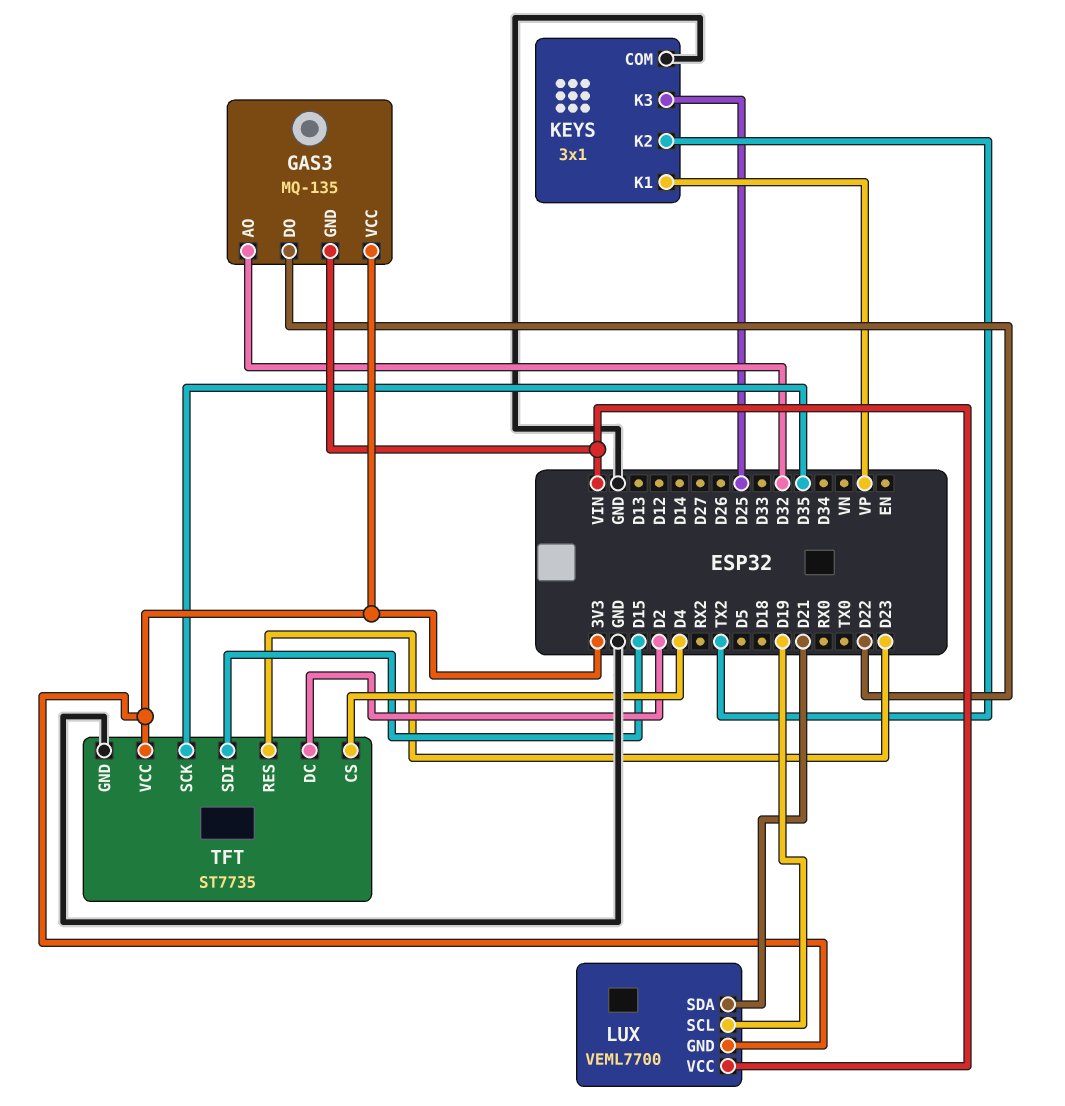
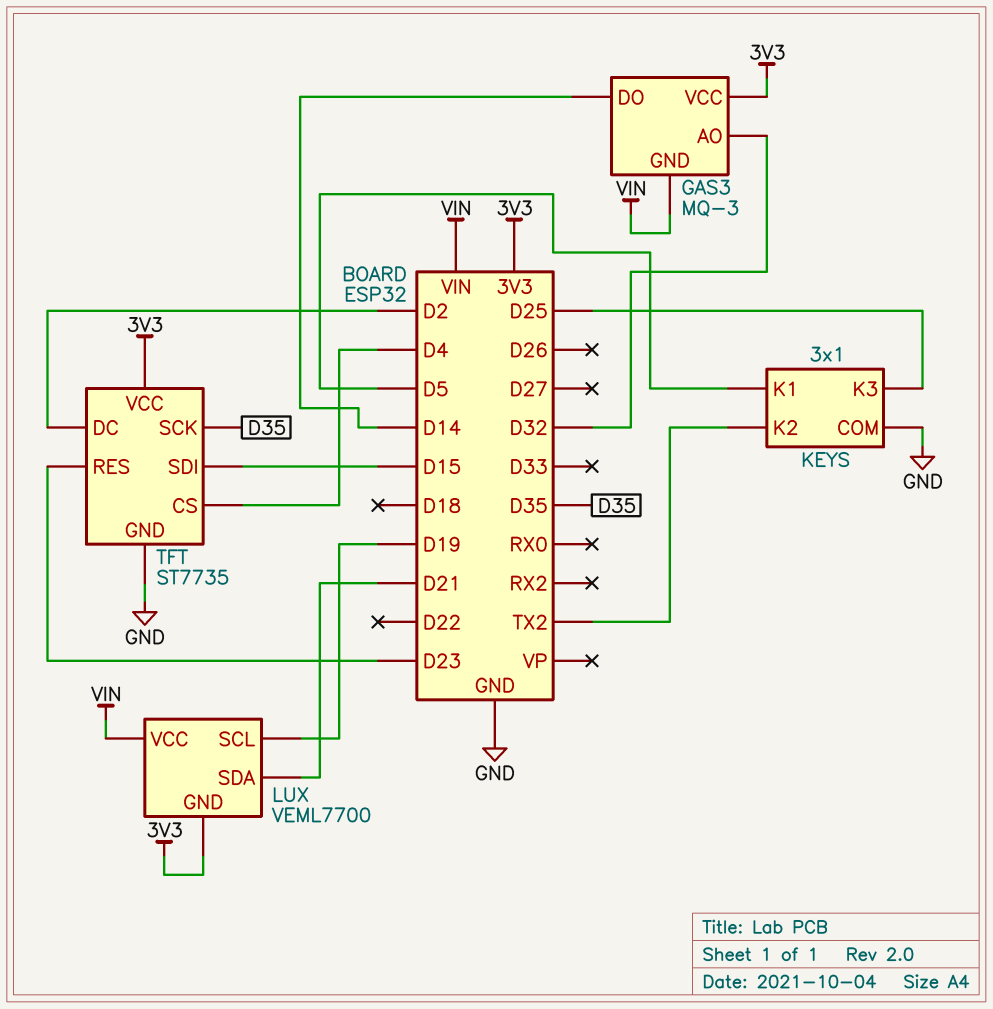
GAS3: MQ-135 -> MQ-3
GAS3 pin DO: D22 -> D14
KEYS pin K1: VP -> D5

